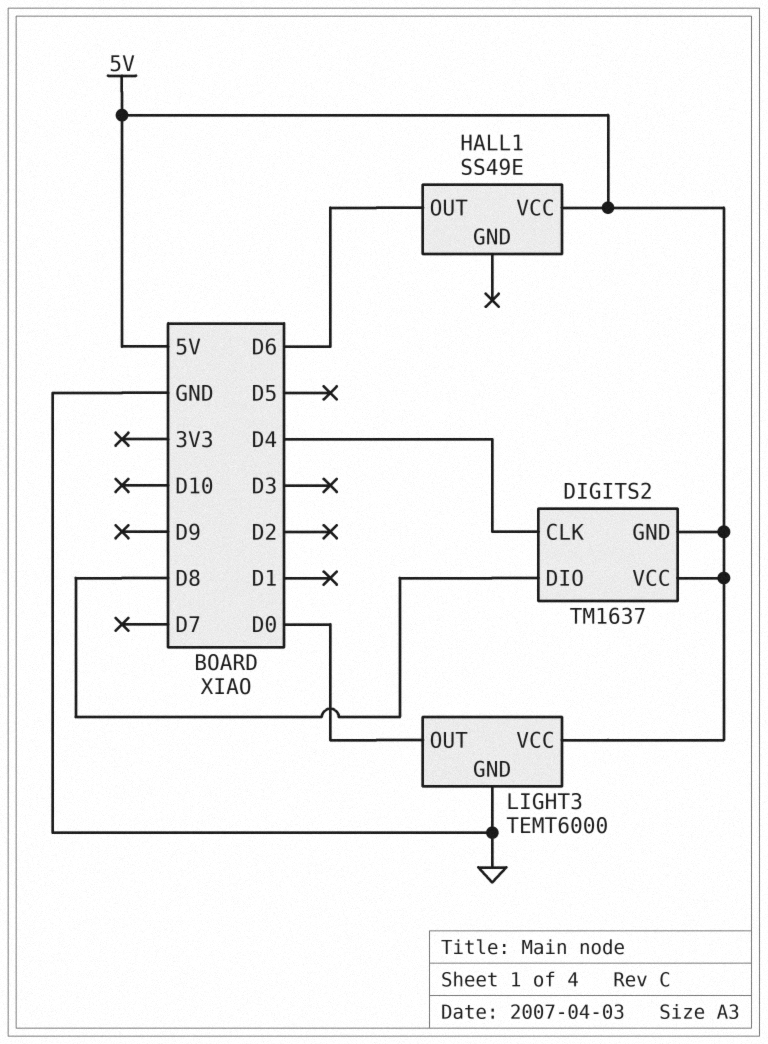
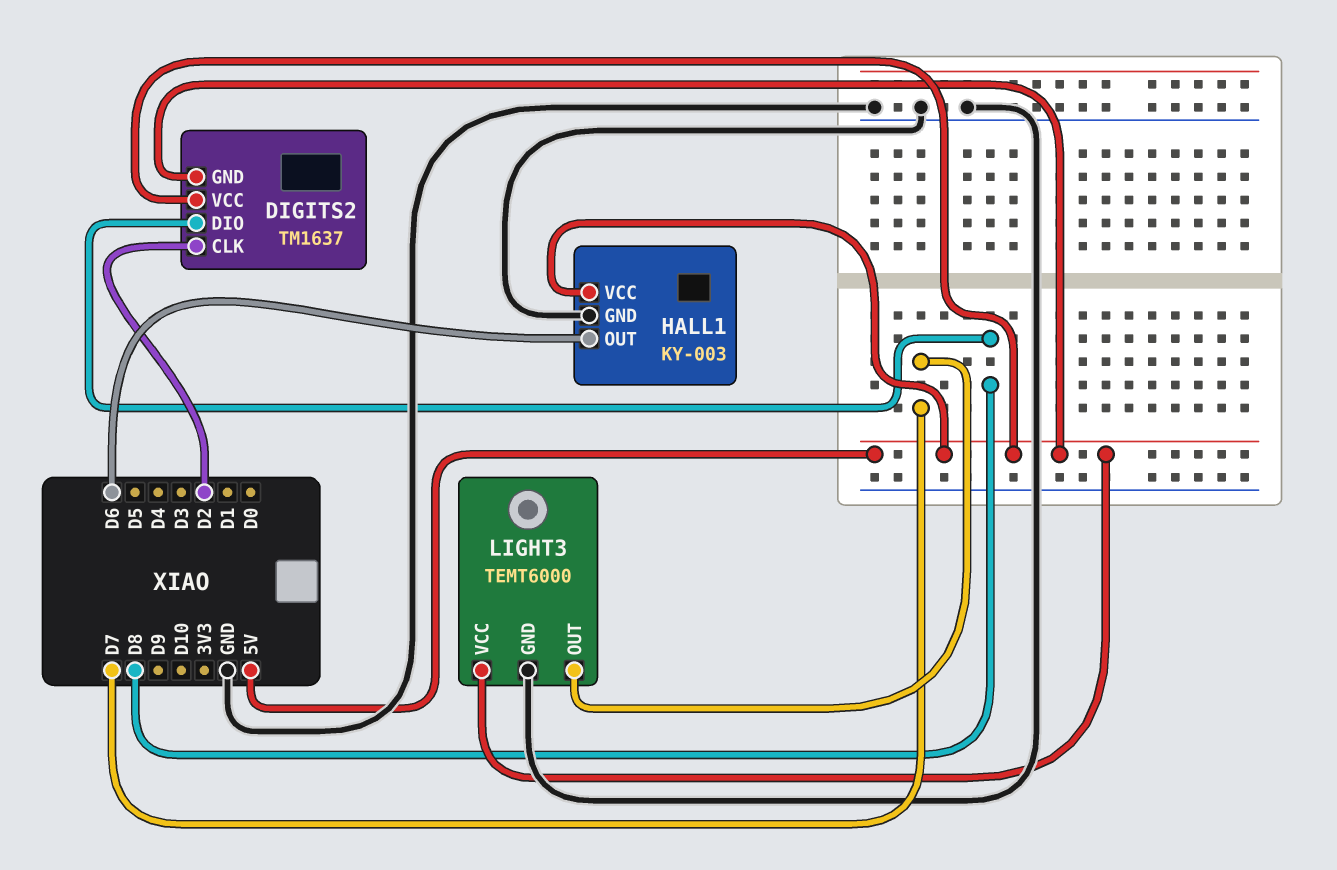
DIGITS2 pin CLK: D4 -> D2
HALL1: SS49E -> KY-003
HALL1 pin GND: none -> GND
LIGHT3 pin OUT: D0 -> D7

